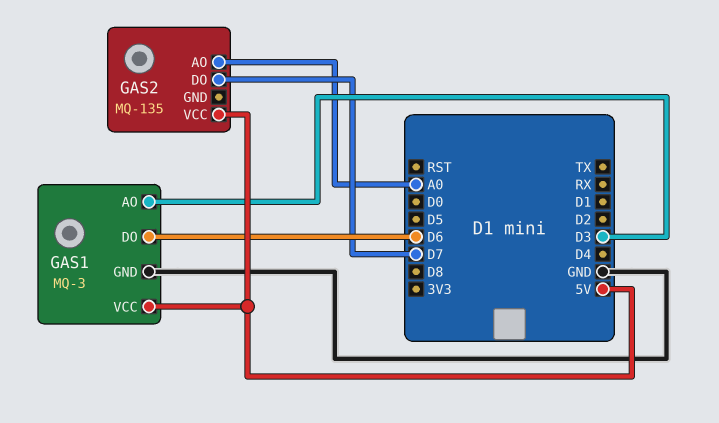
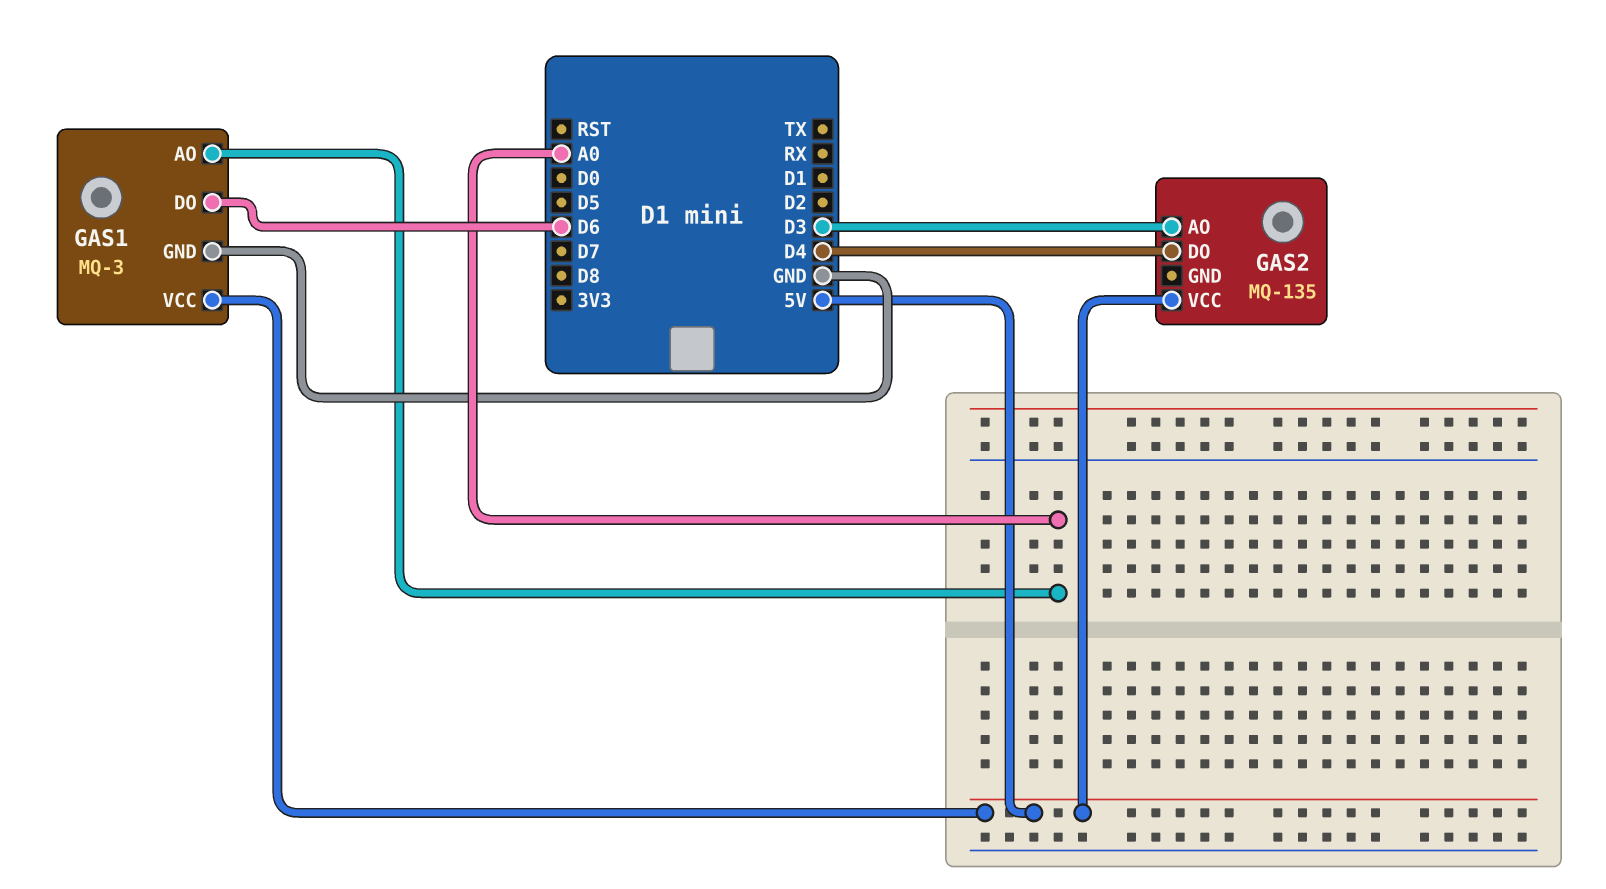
GAS1 pin AO: D3 -> A0
GAS2 pin AO: A0 -> D3
GAS2 pin DO: D7 -> D4

